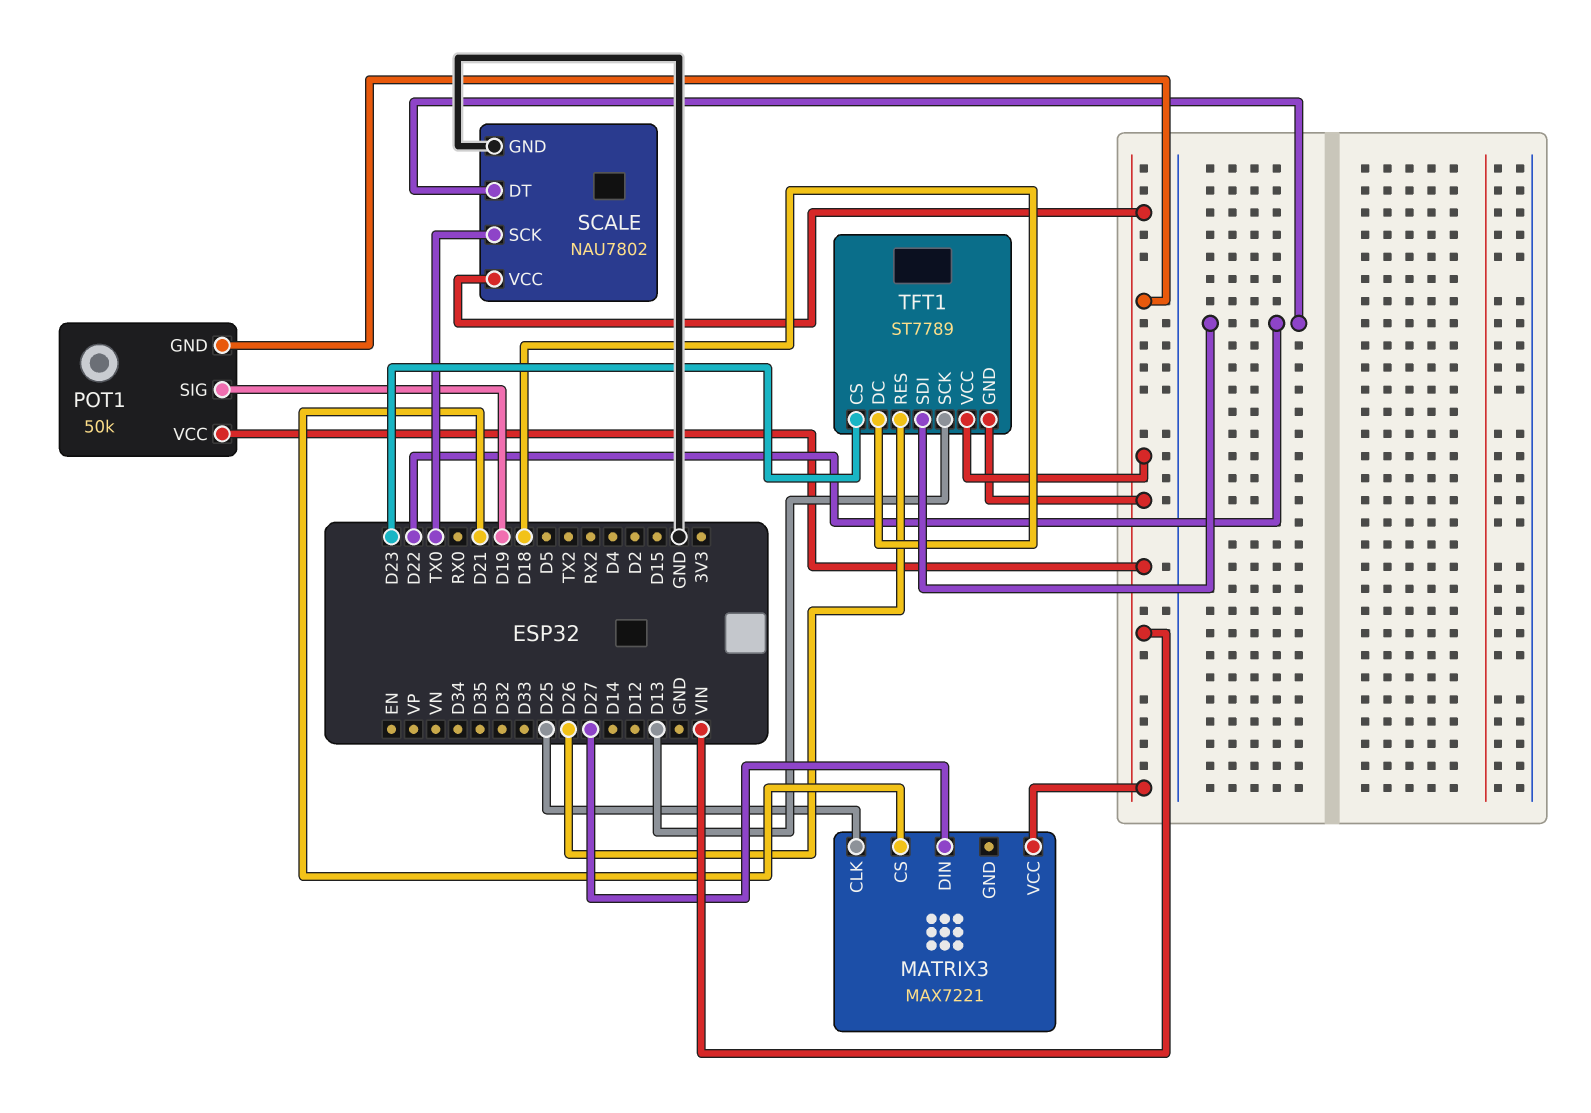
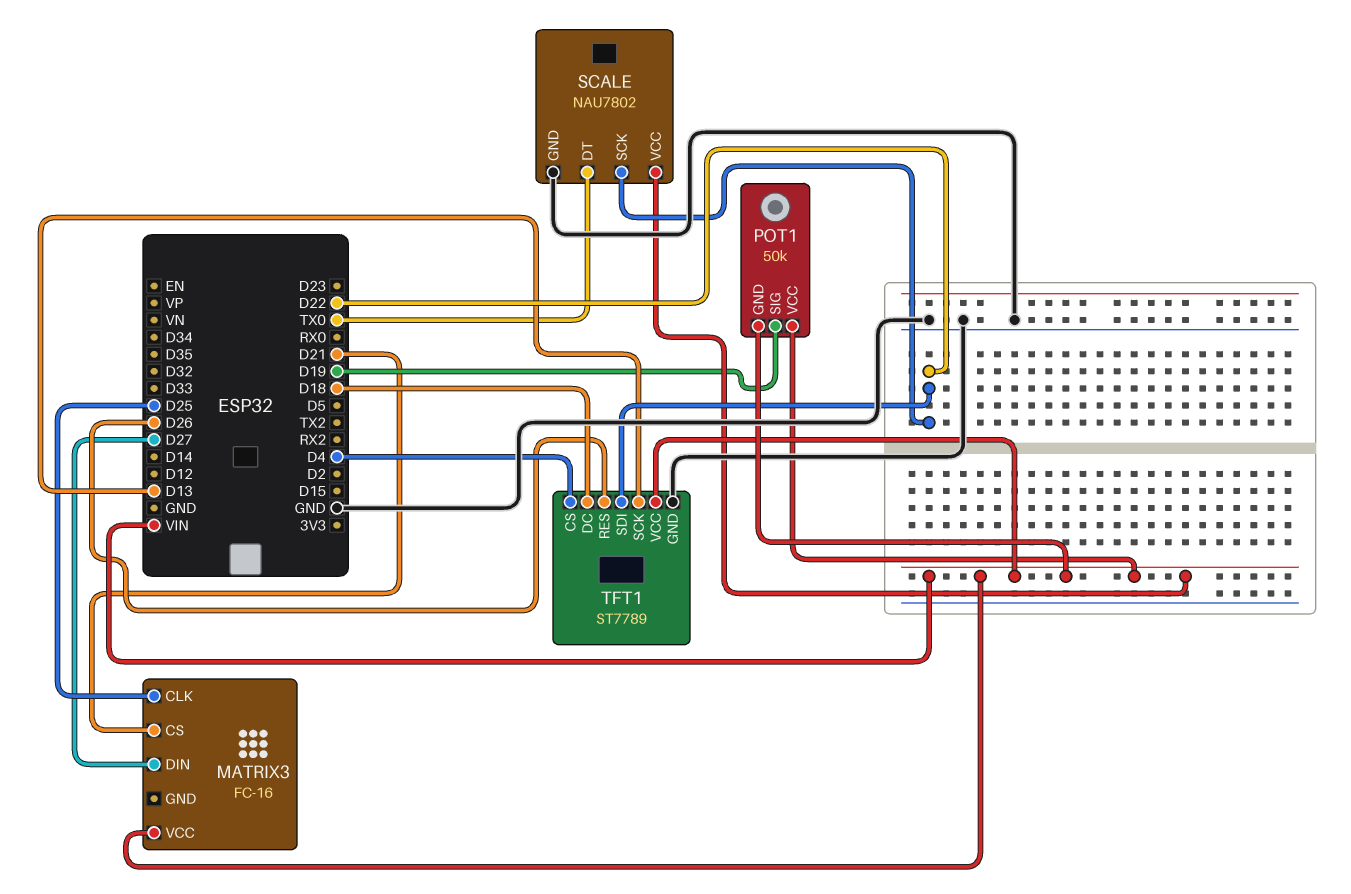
MATRIX3: MAX7221 -> FC-16
SCALE pin DT: D22 -> TX0
SCALE pin SCK: TX0 -> D22
TFT1 pin CS: D23 -> D4
TFT1 pin GND: VIN -> GND

